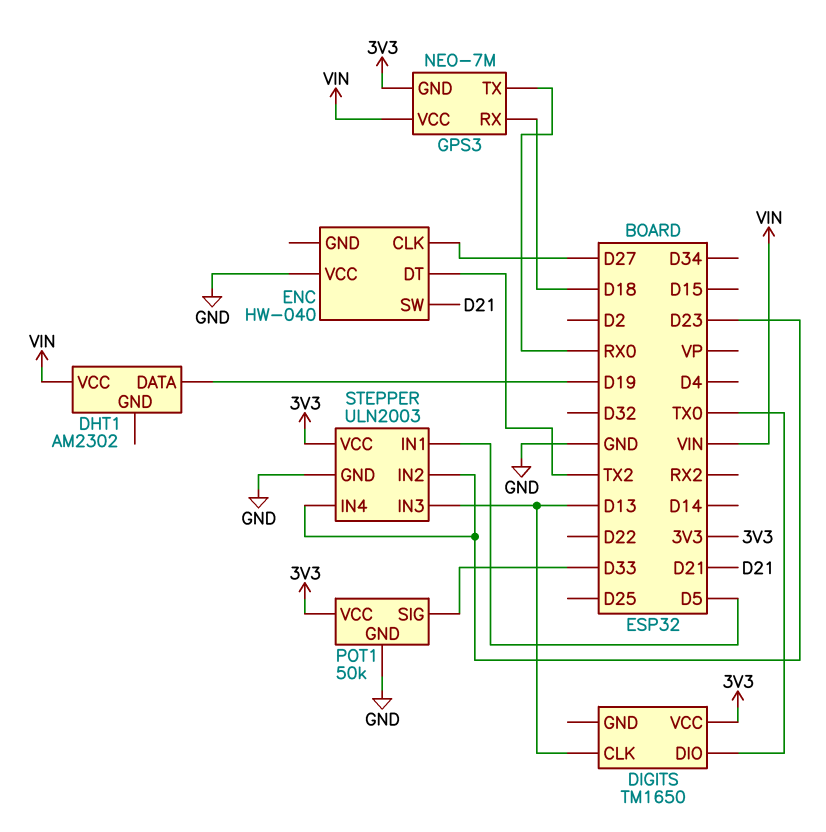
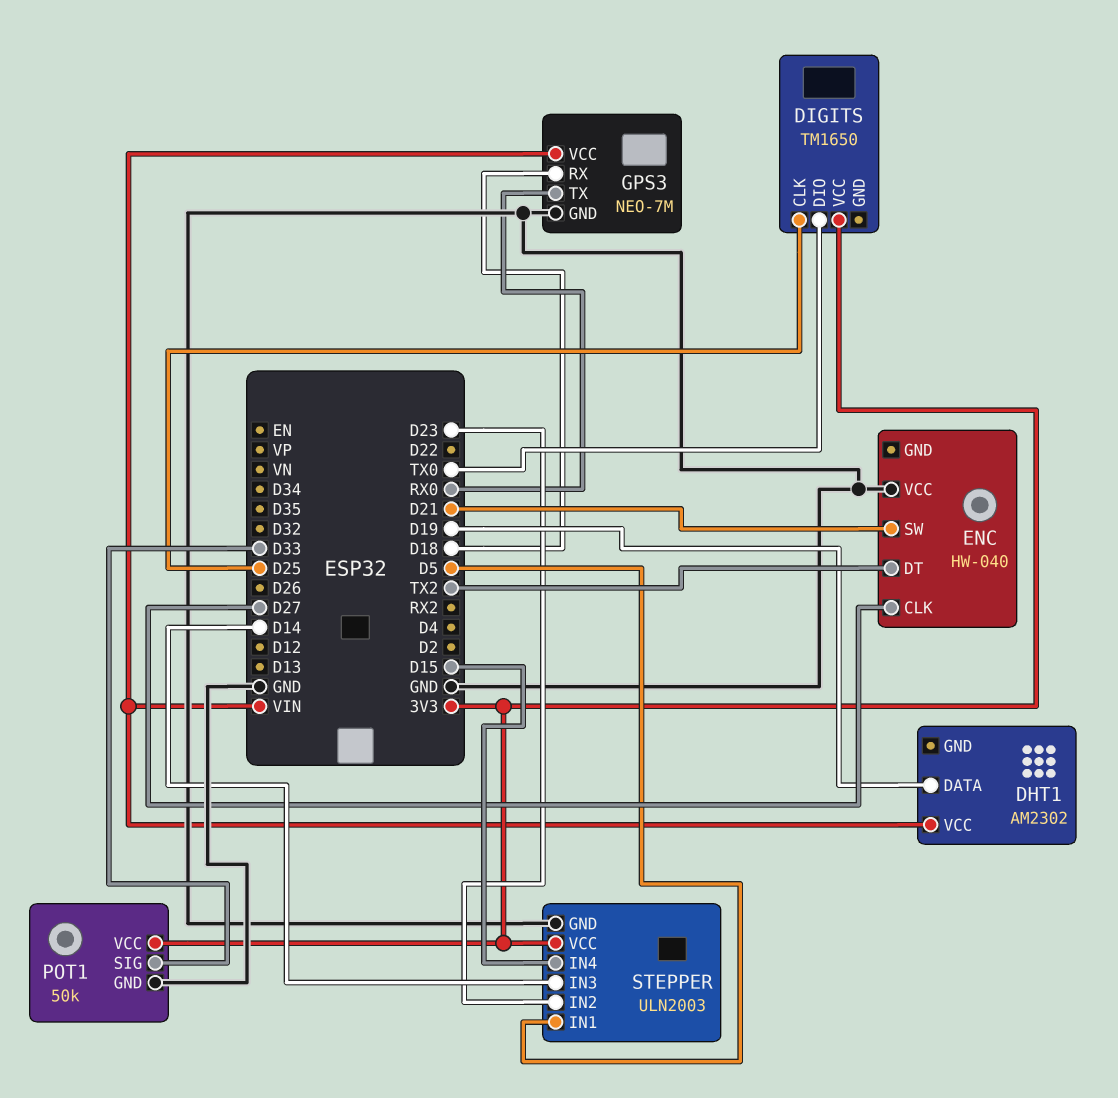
DIGITS pin CLK: D13 -> D25
GPS3 pin GND: 3V3 -> GND
STEPPER pin IN3: D13 -> D14
STEPPER pin IN4: D23 -> D15

